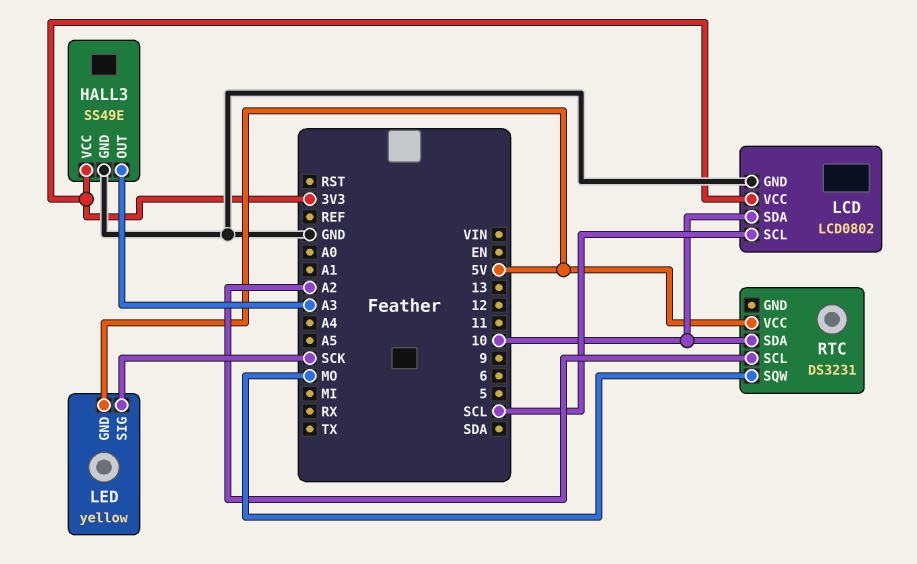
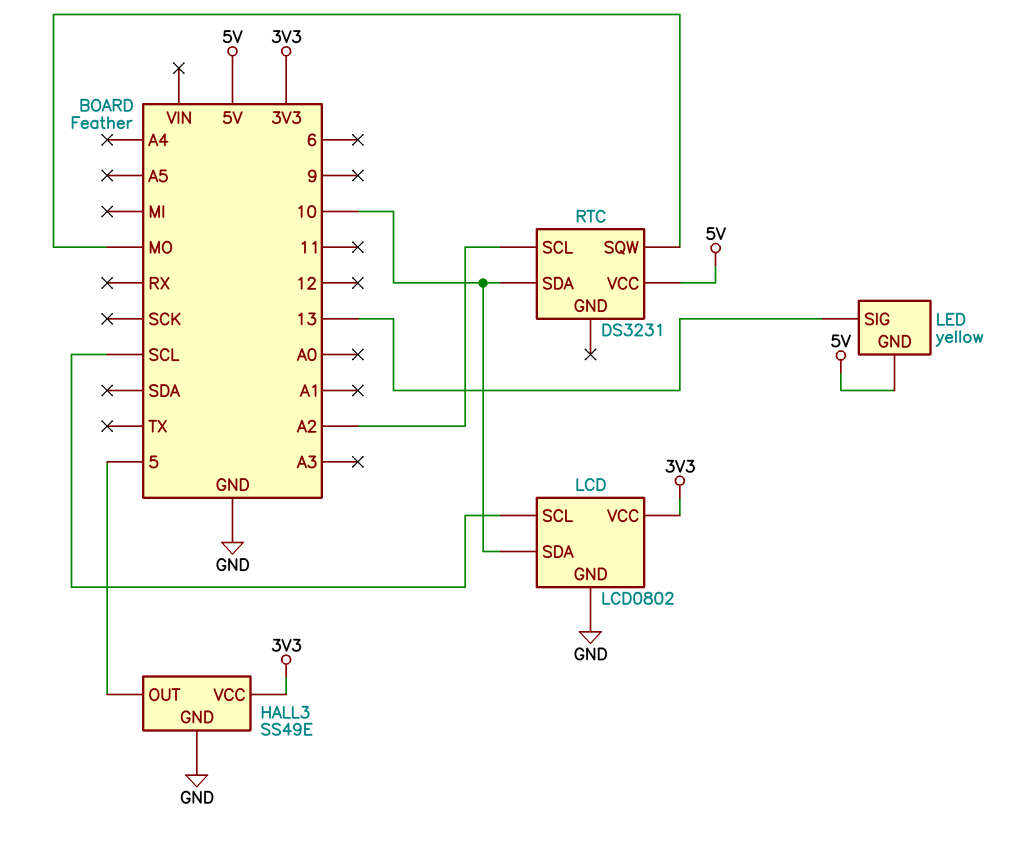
HALL3 pin OUT: A3 -> 5
LED pin SIG: SCK -> 13

